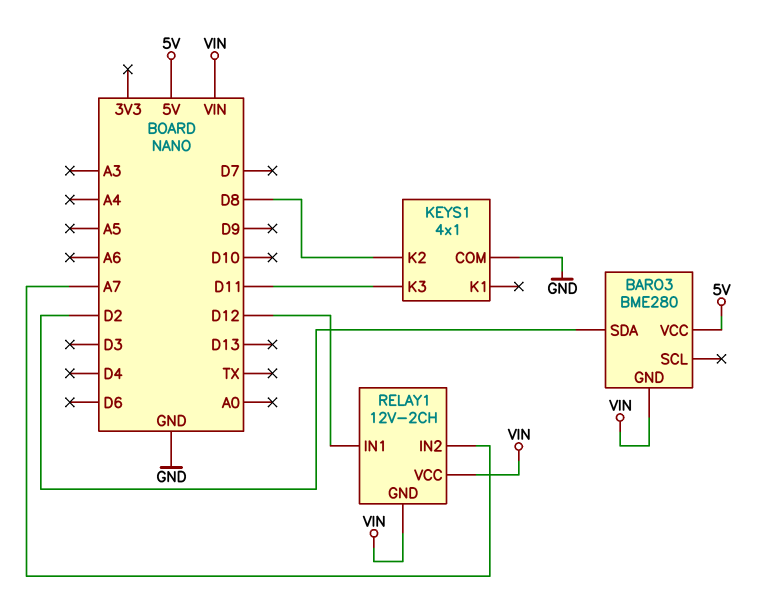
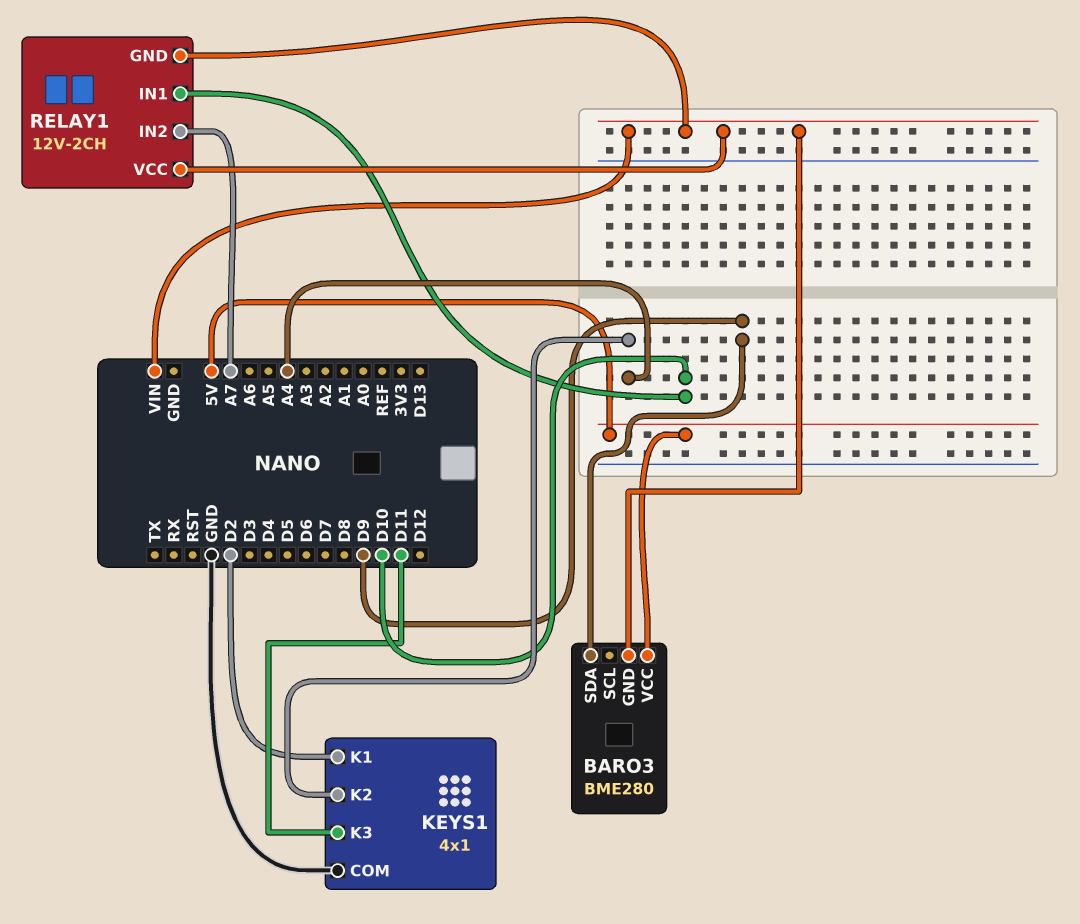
BARO3 pin SDA: D2 -> D9
KEYS1 pin K1: none -> D2
KEYS1 pin K2: D8 -> A4
RELAY1 pin IN1: D12 -> D10

